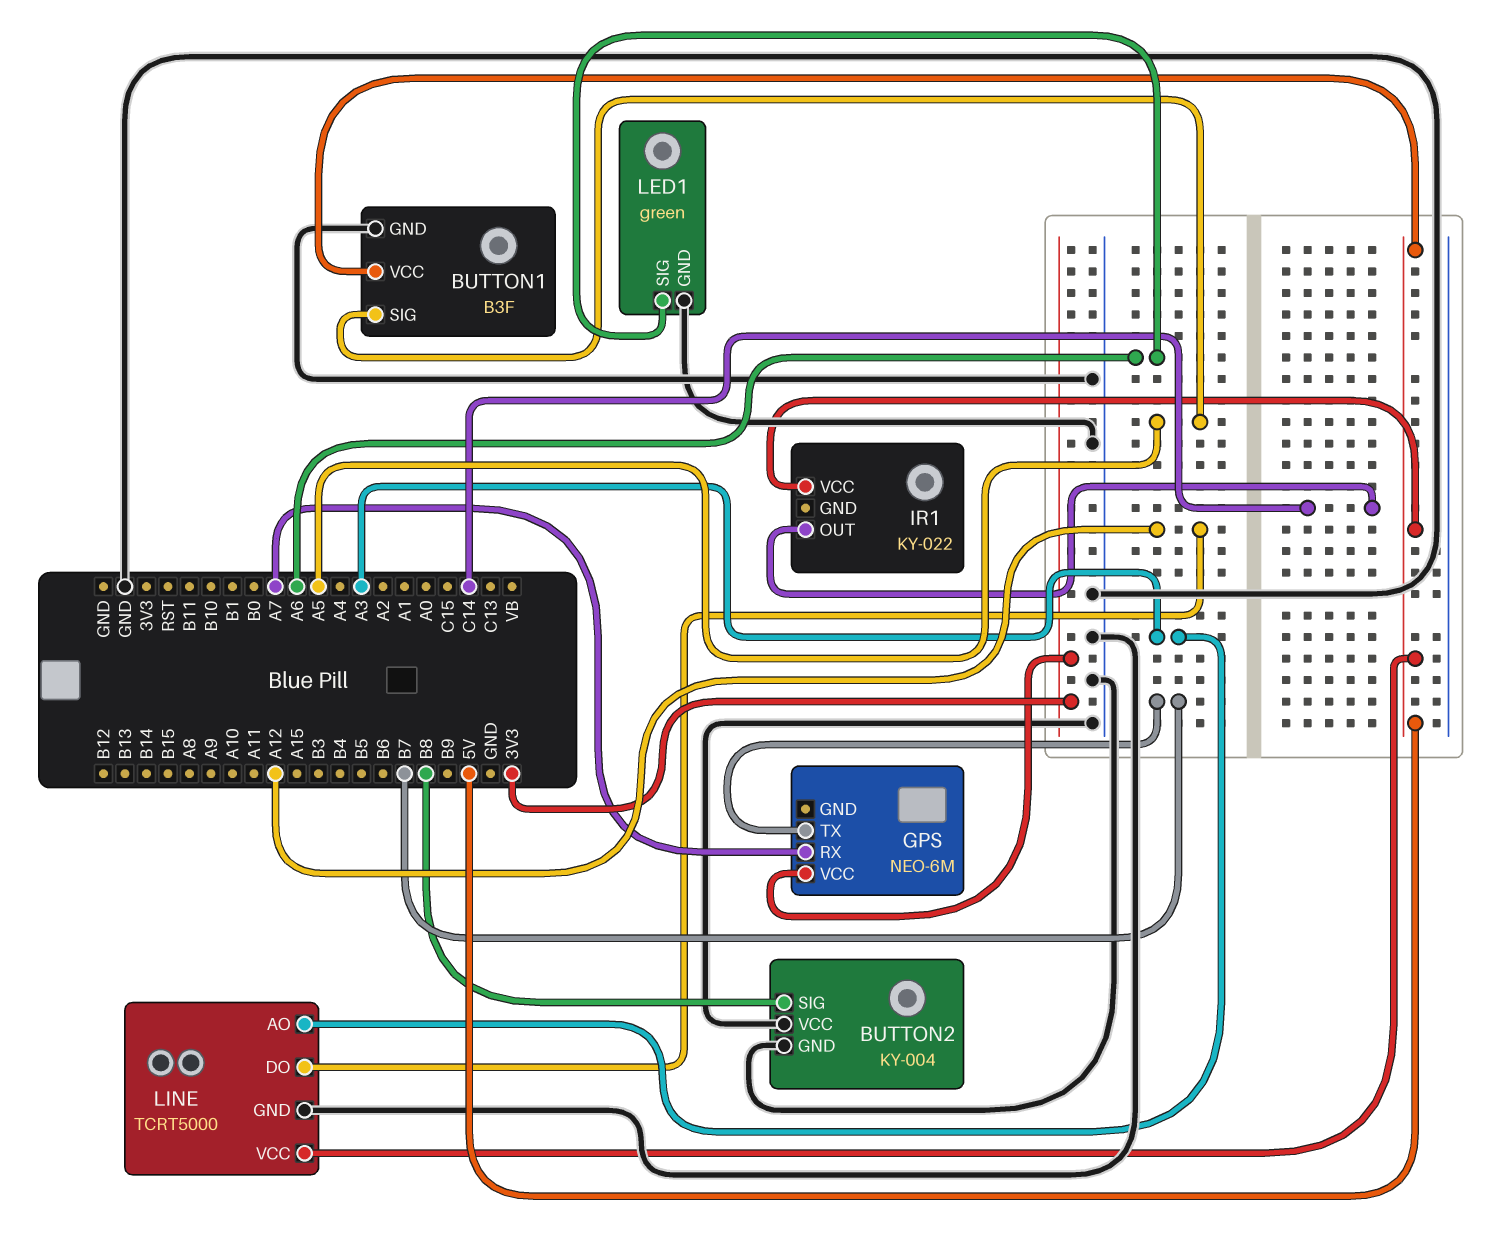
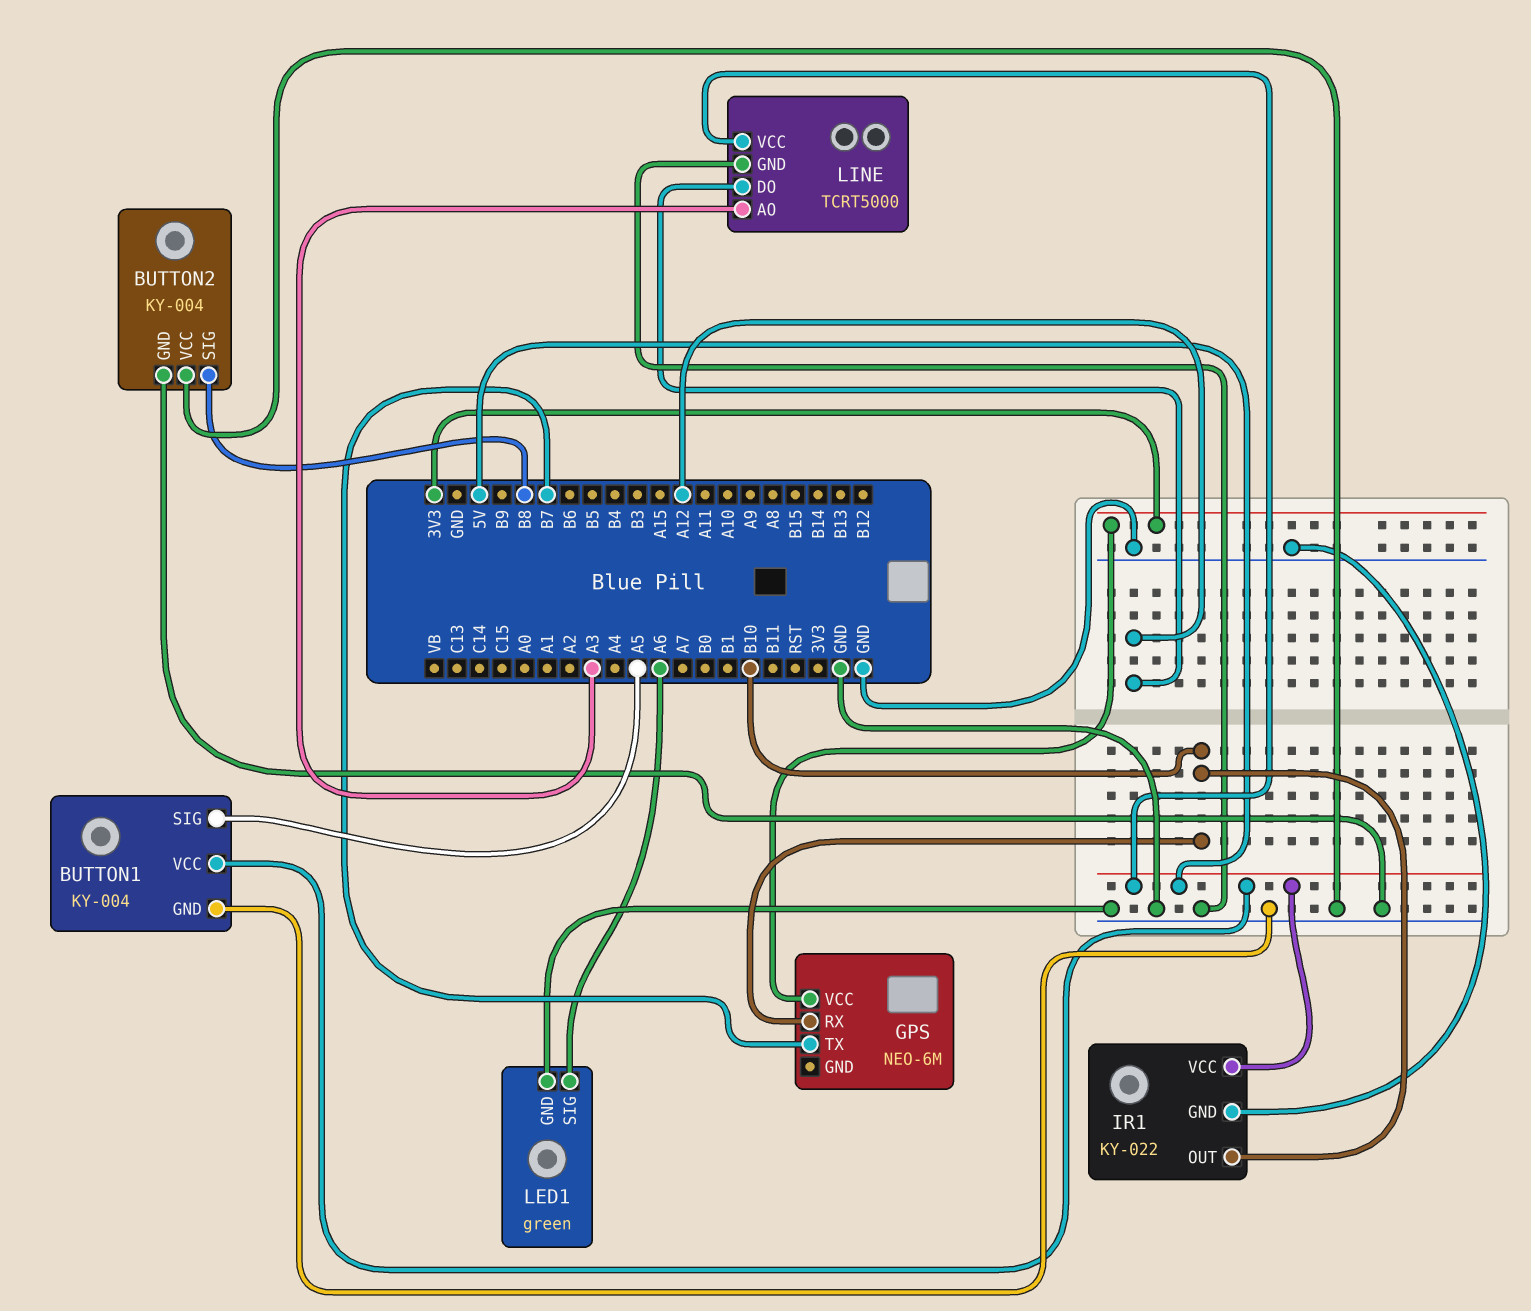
BUTTON1: B3F -> KY-004
GPS pin RX: A7 -> B10
IR1 pin GND: none -> GND
IR1 pin OUT: C14 -> B10

